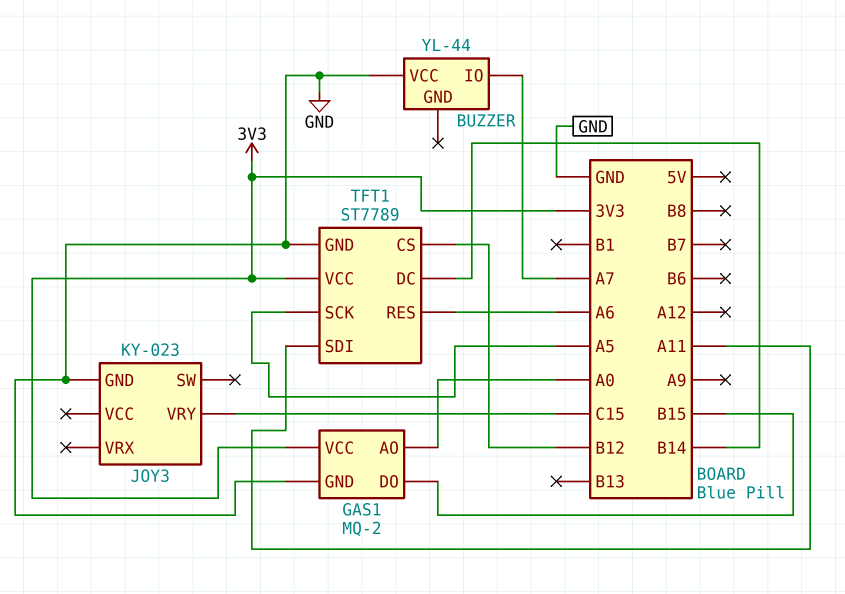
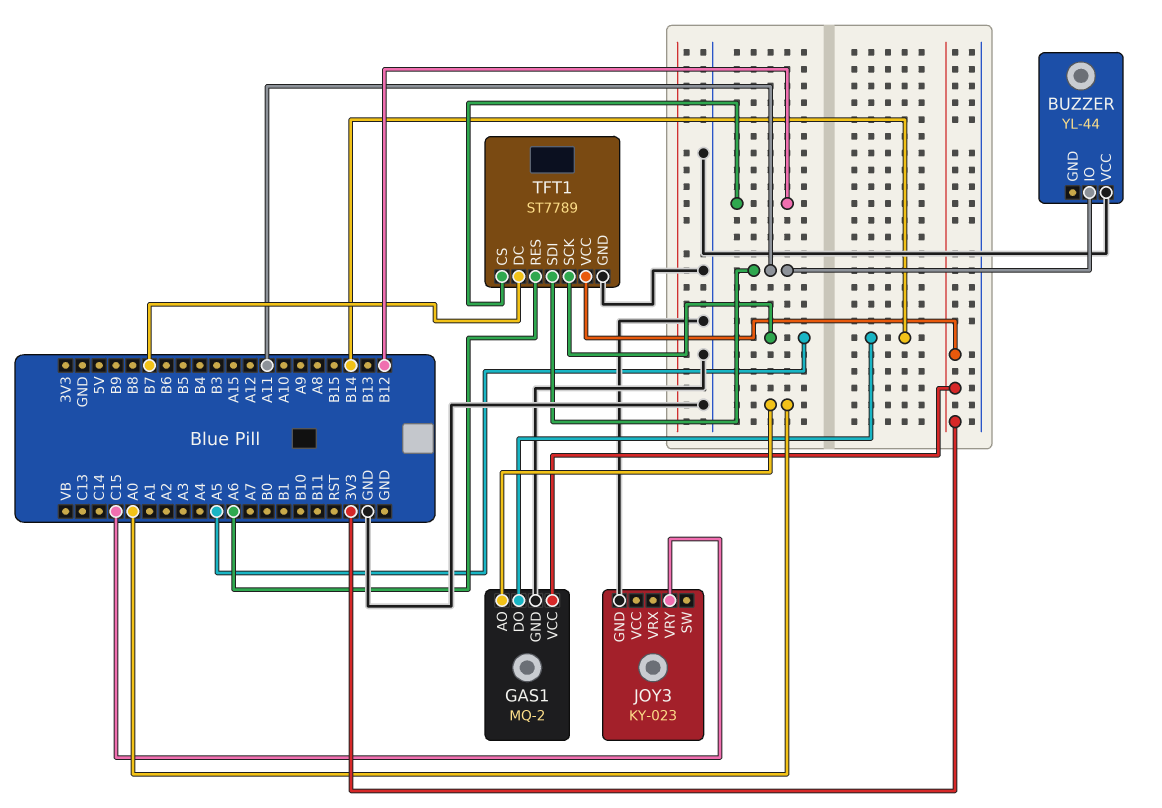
BUZZER pin IO: A7 -> A11
GAS1 pin DO: B15 -> B14
TFT1 pin DC: B14 -> B7

